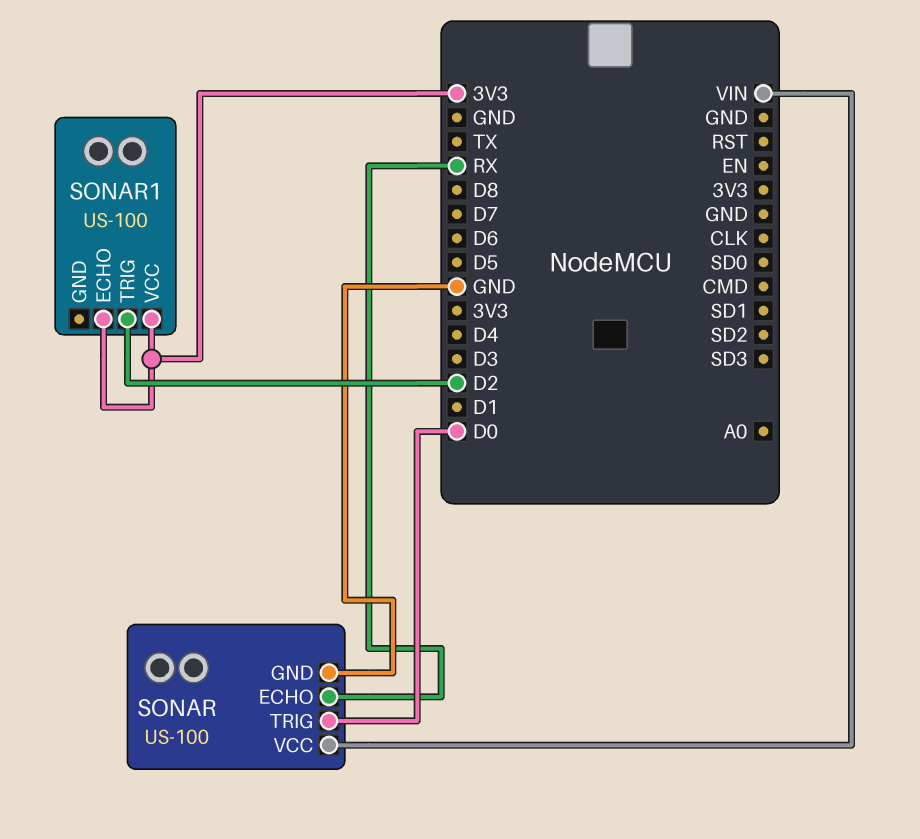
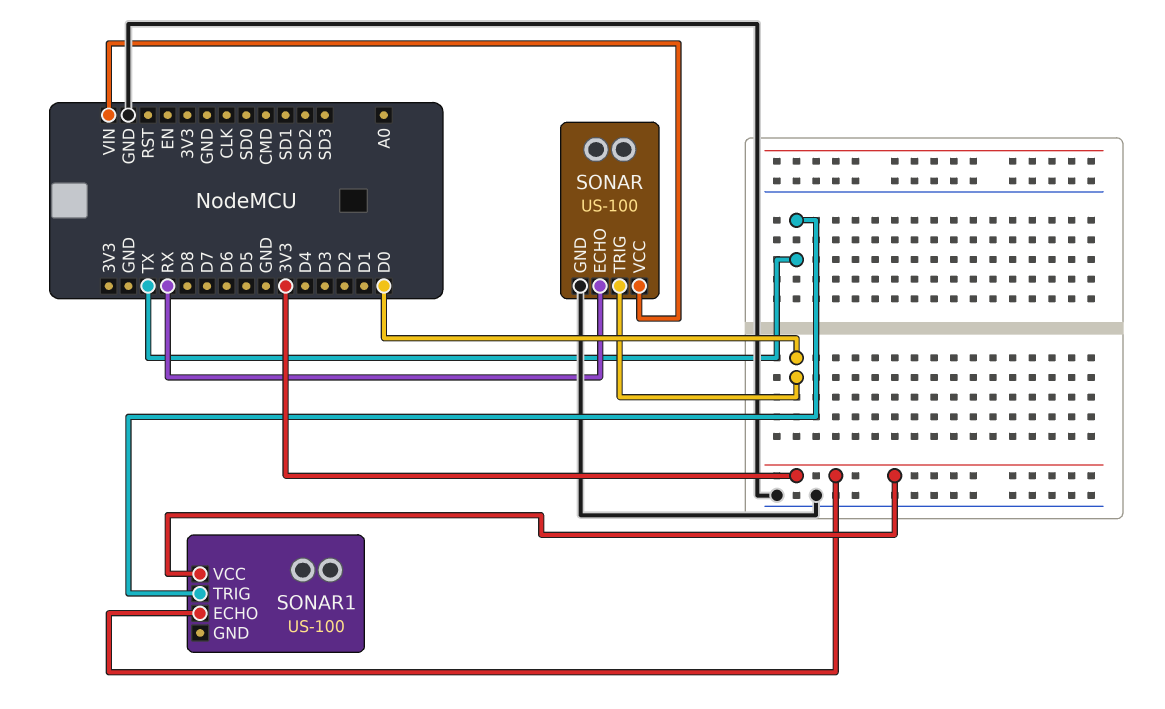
SONAR1 pin TRIG: D2 -> TX

